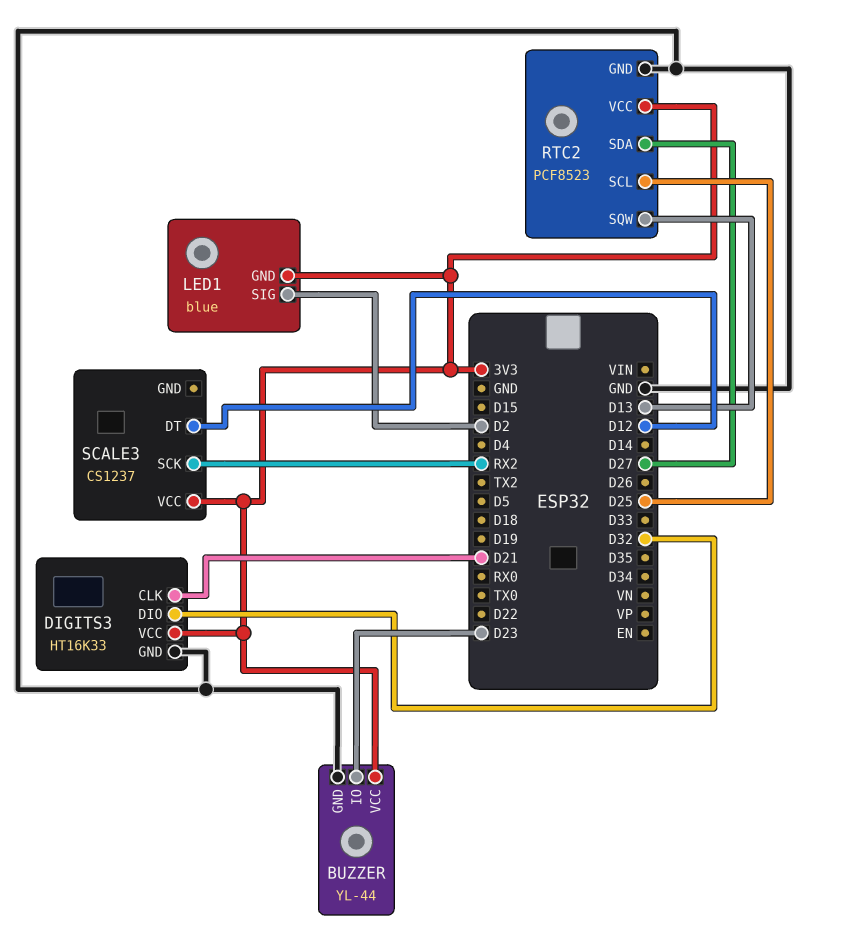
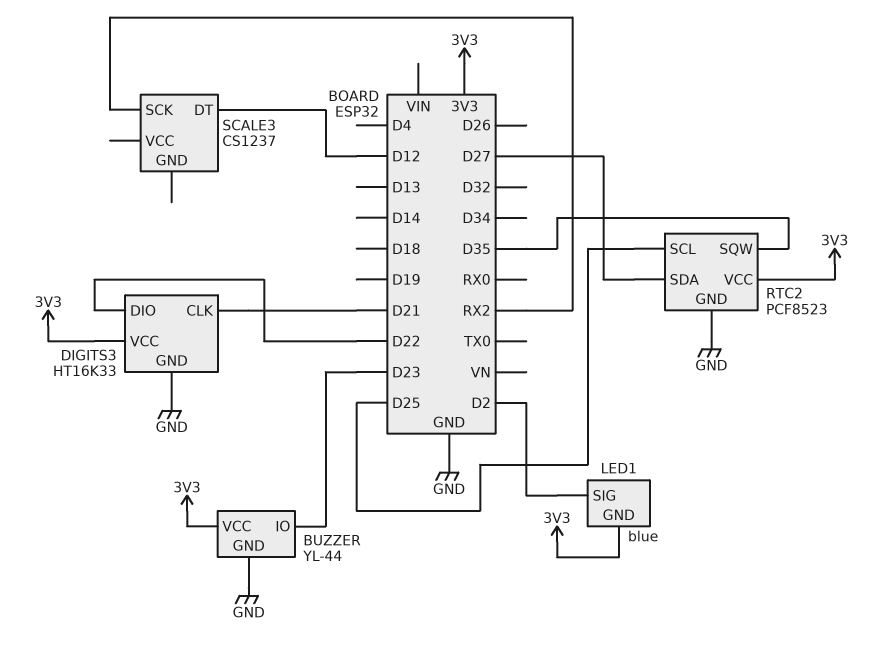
DIGITS3 pin DIO: D32 -> D22
RTC2 pin SQW: D13 -> D35
SCALE3 pin VCC: 3V3 -> none

